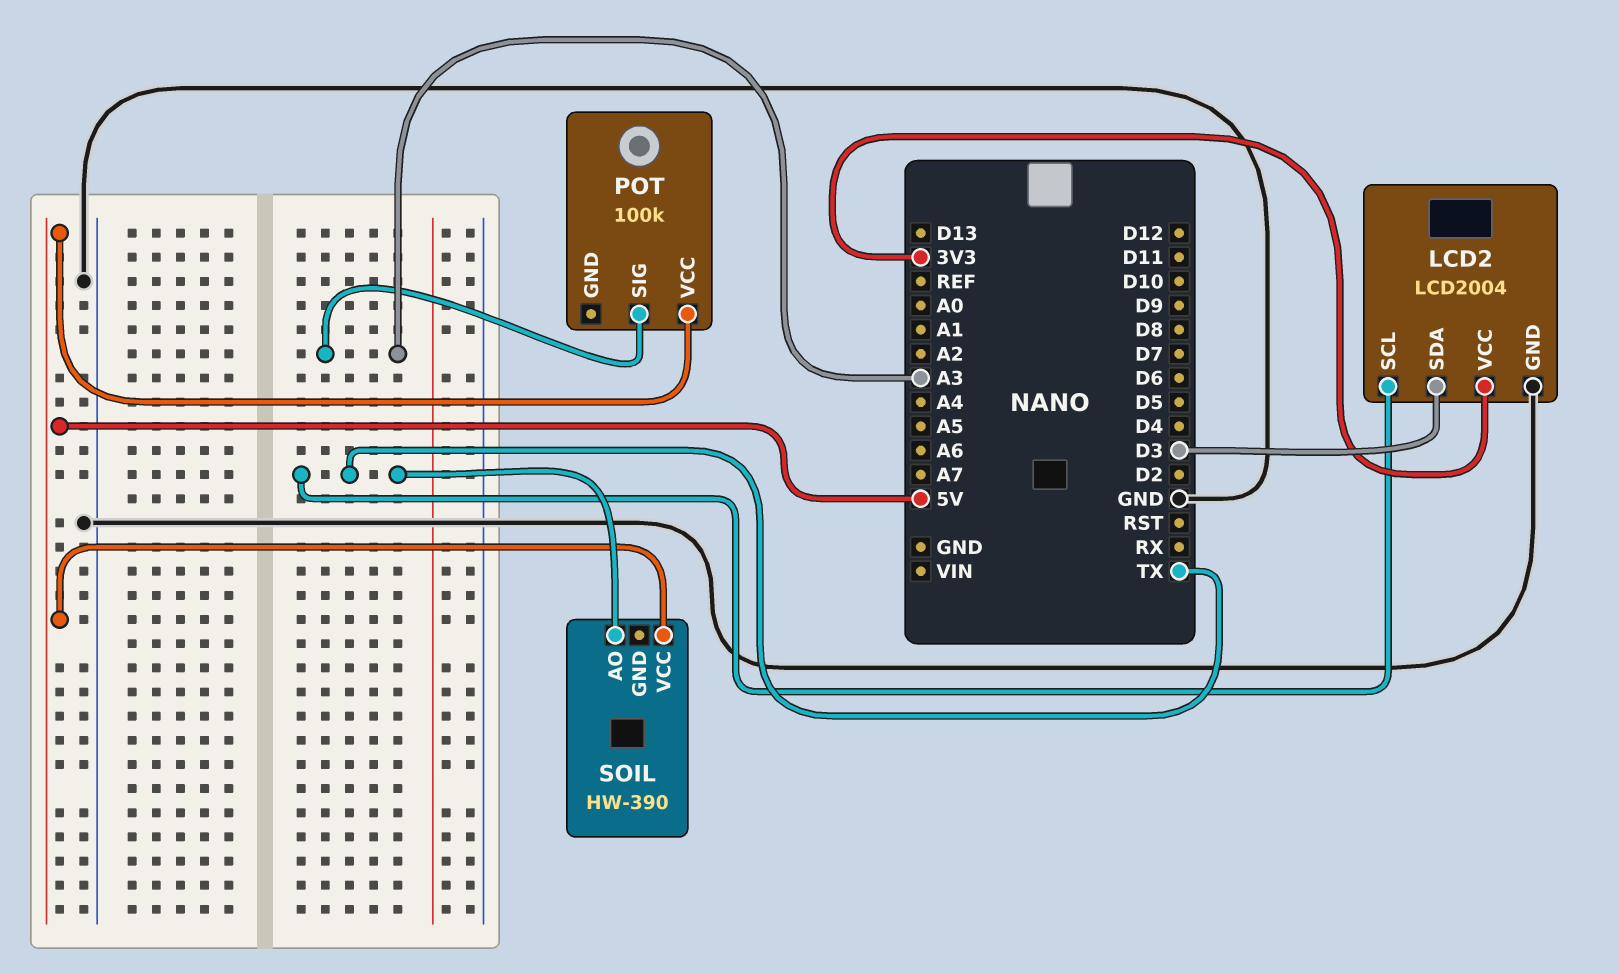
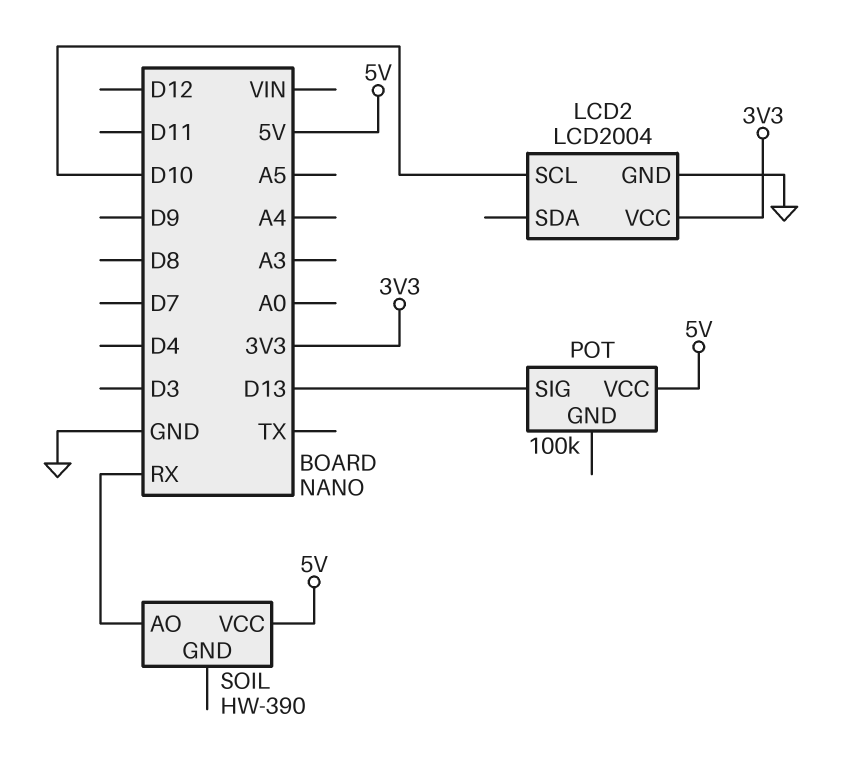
LCD2 pin SCL: TX -> D10
LCD2 pin SDA: D3 -> none
POT pin SIG: A3 -> D13
SOIL pin AO: TX -> RX

